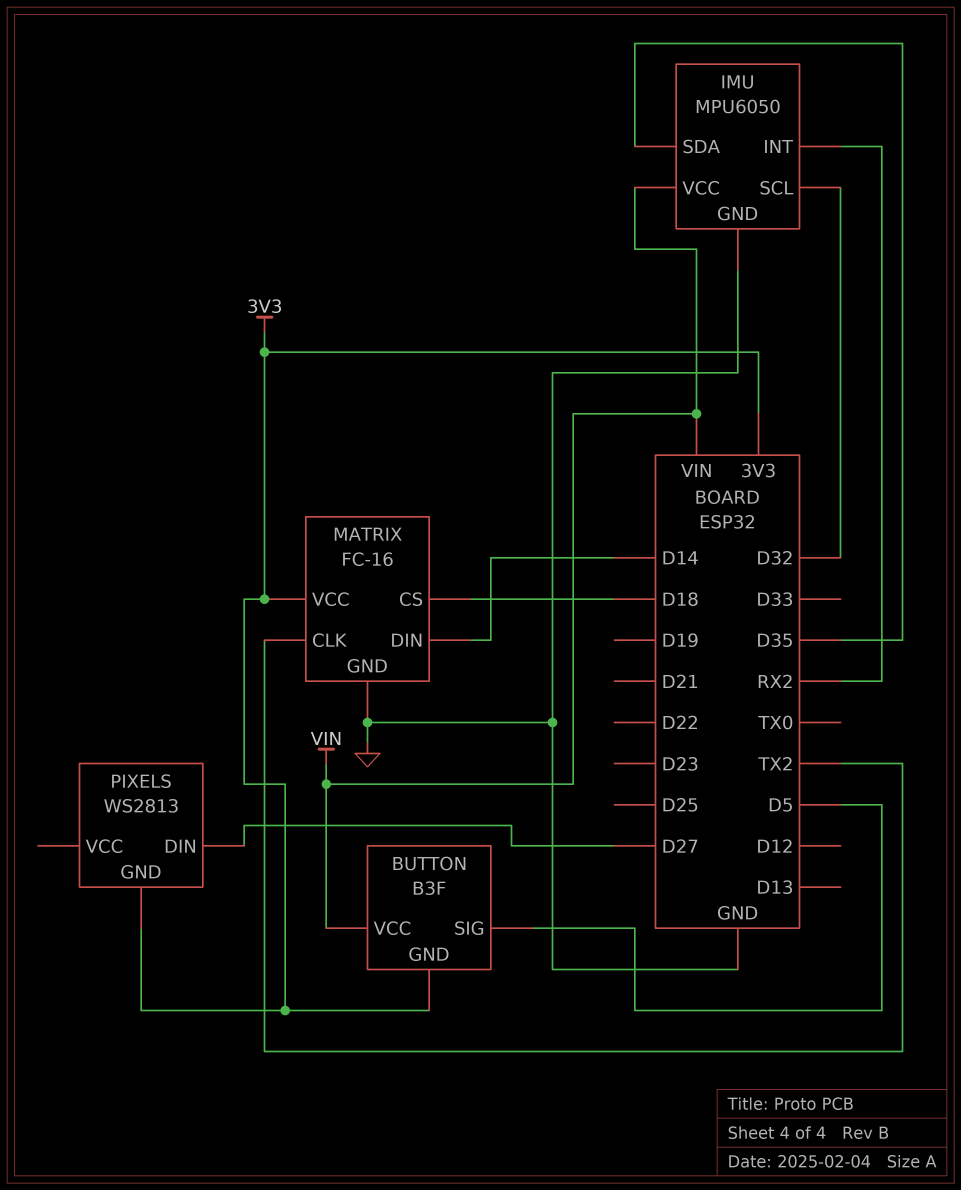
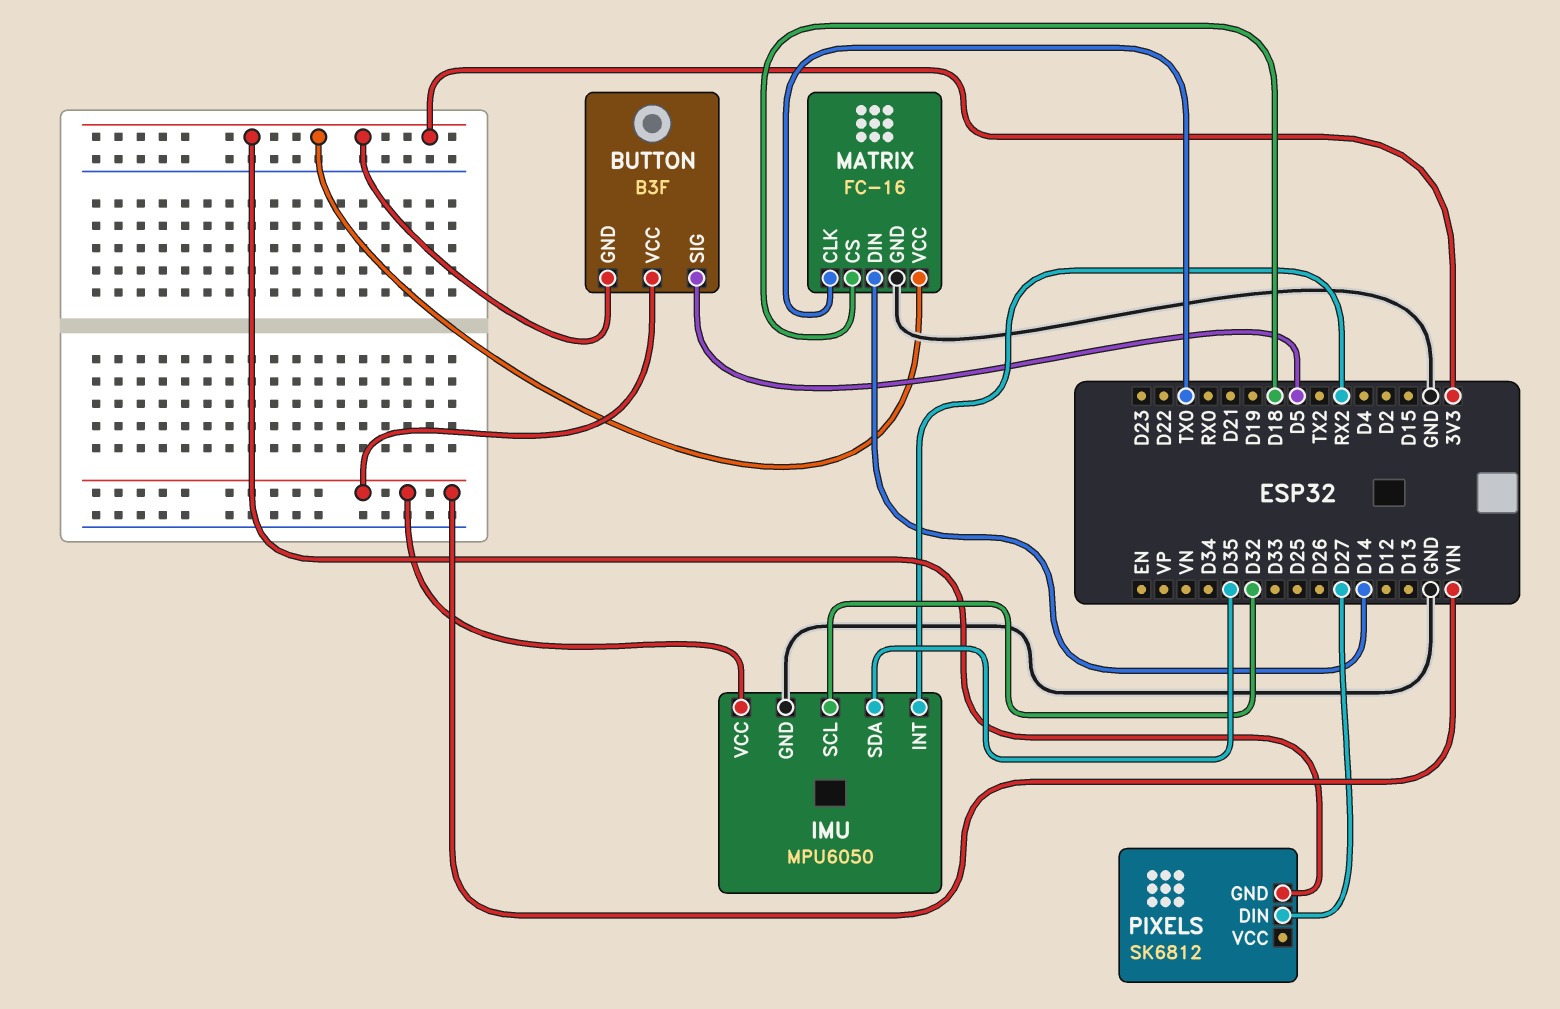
MATRIX pin CLK: TX2 -> TX0
PIXELS: WS2813 -> SK6812

